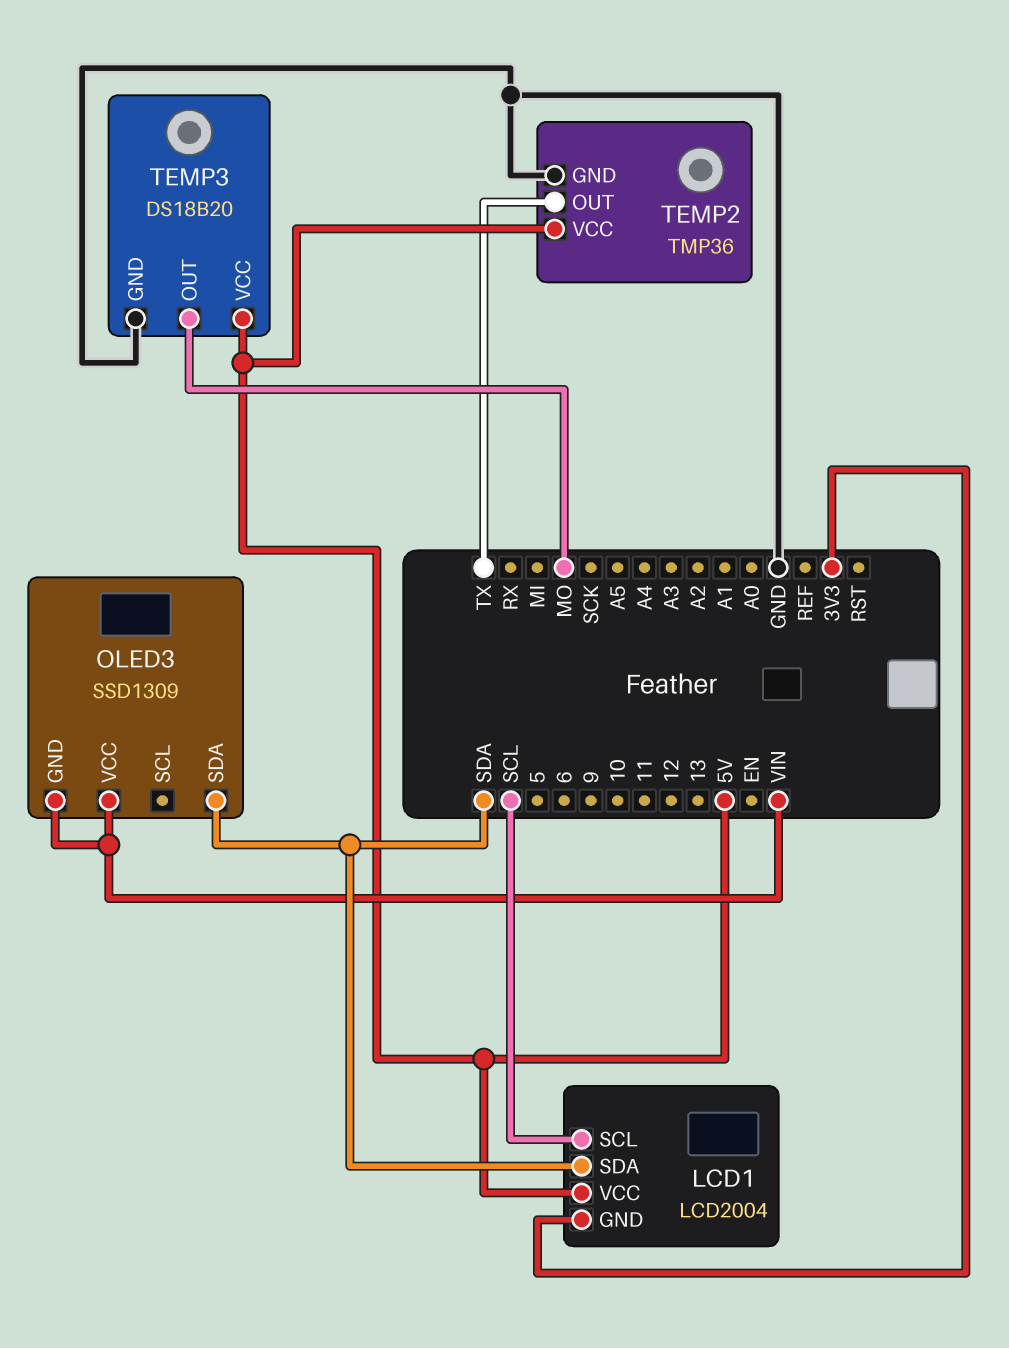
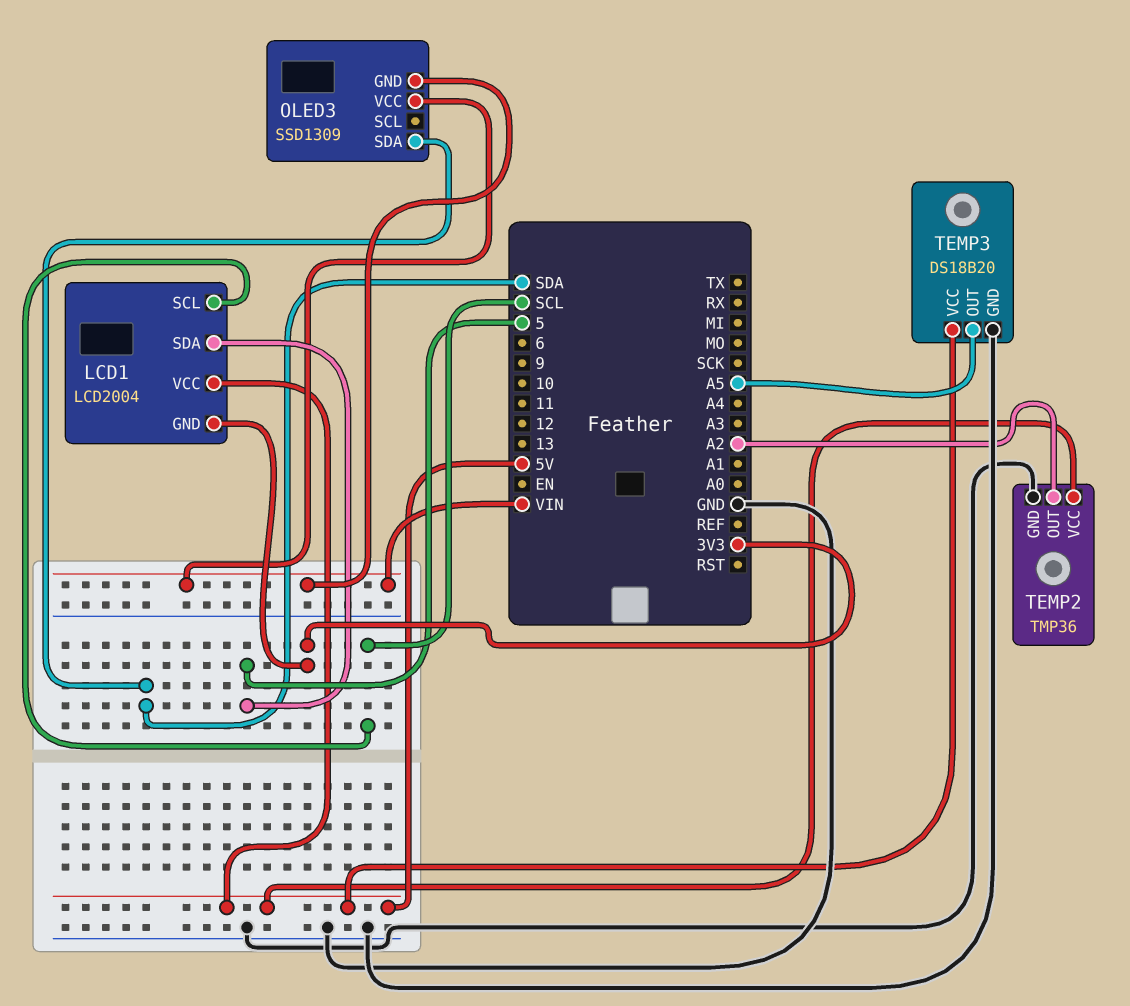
LCD1 pin SDA: SDA -> 5
TEMP2 pin OUT: TX -> A2
TEMP3 pin OUT: MO -> A5

